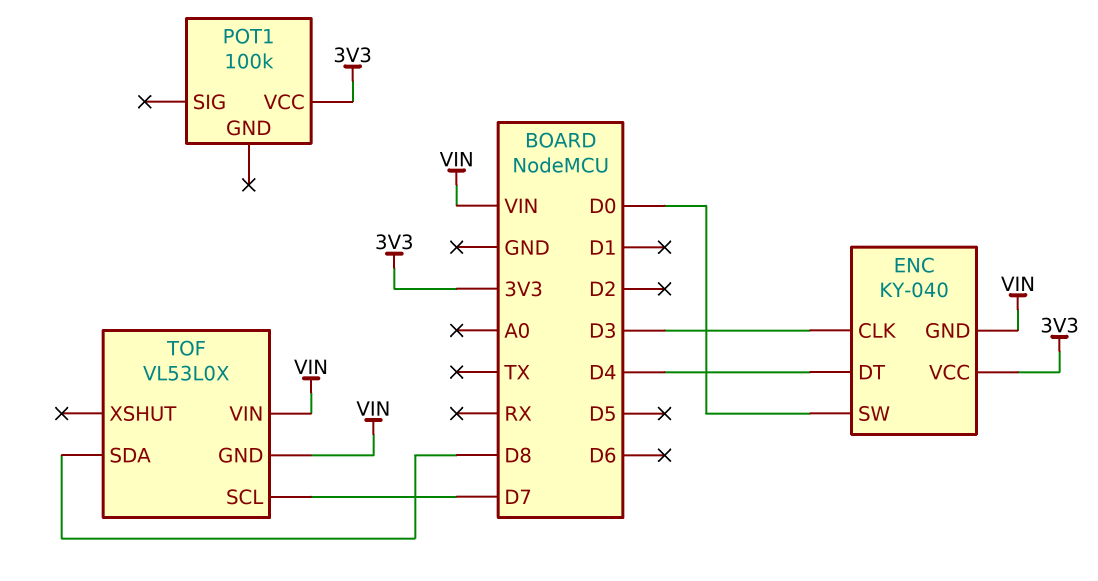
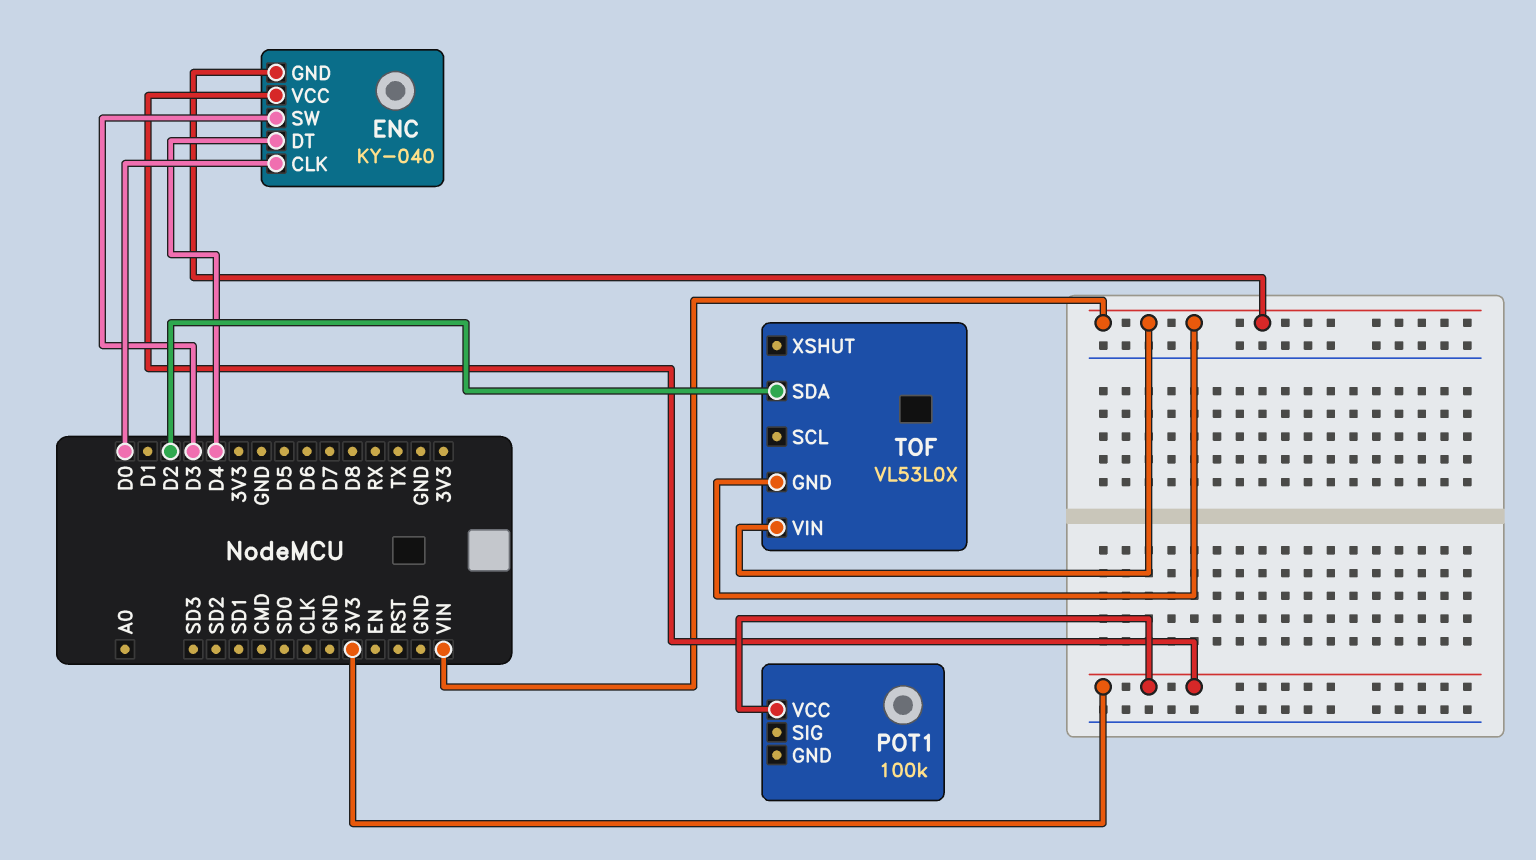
ENC pin CLK: D3 -> D0
ENC pin SW: D0 -> D3
TOF pin SCL: D7 -> none
TOF pin SDA: D8 -> D2

